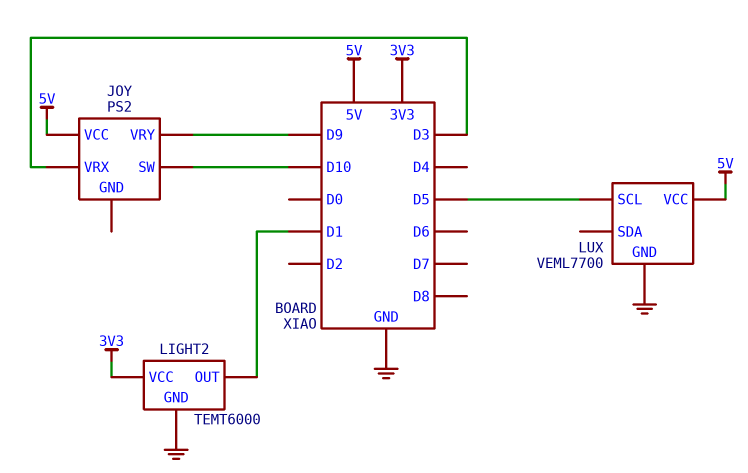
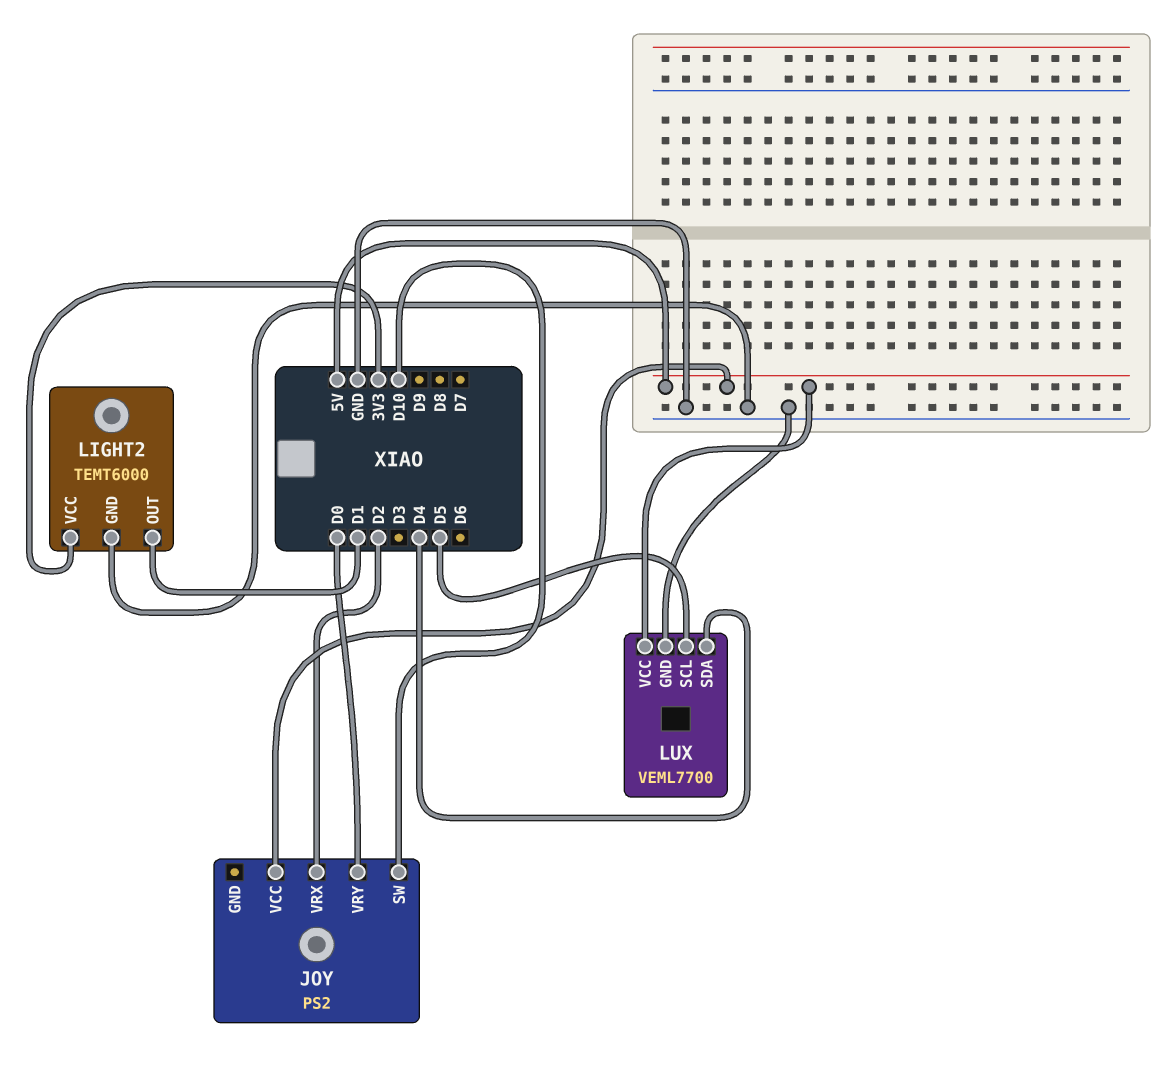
JOY pin VRX: D3 -> D2
JOY pin VRY: D9 -> D0
LUX pin SDA: none -> D4

